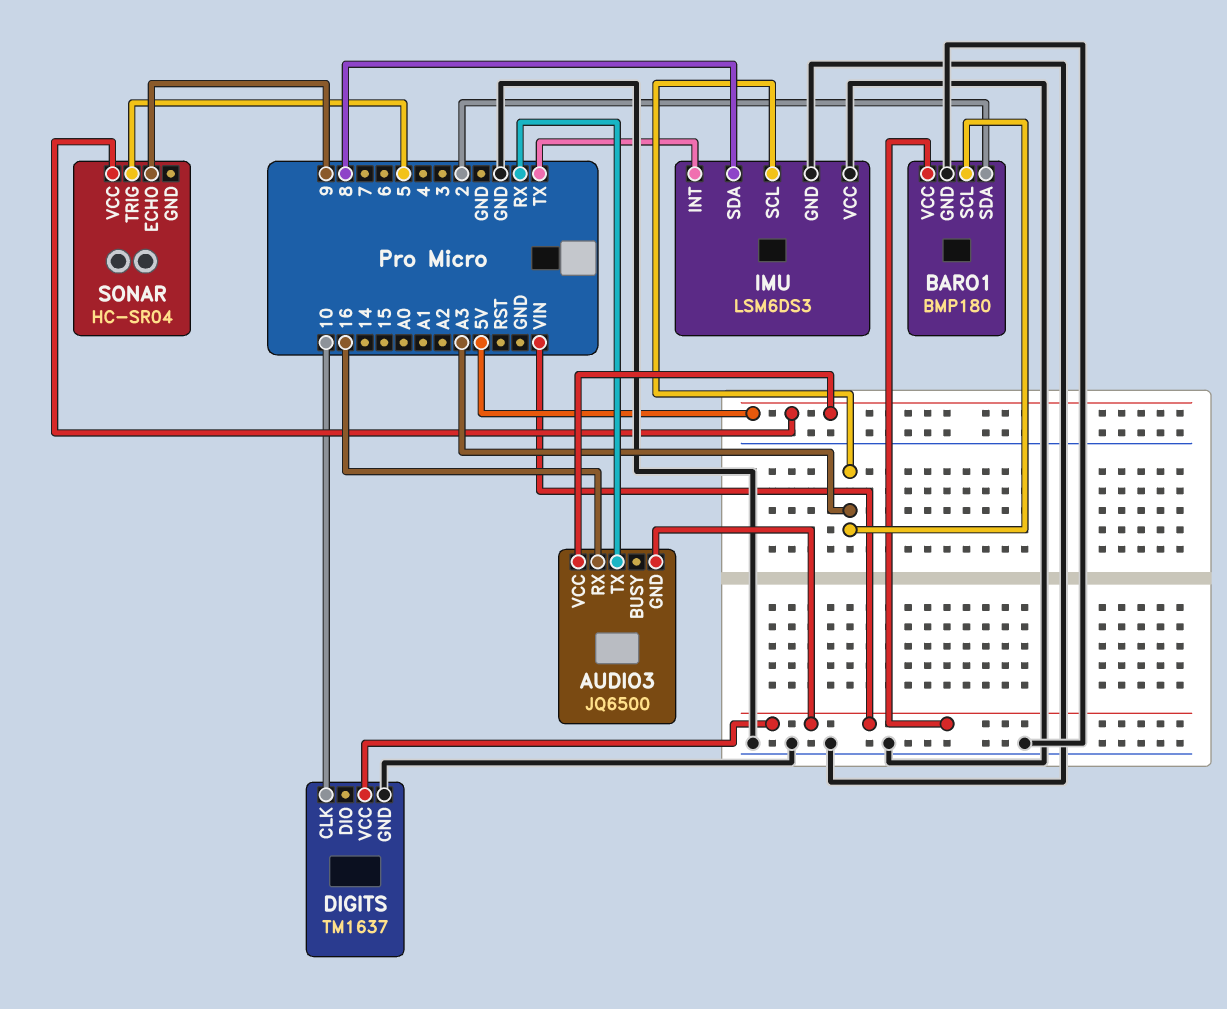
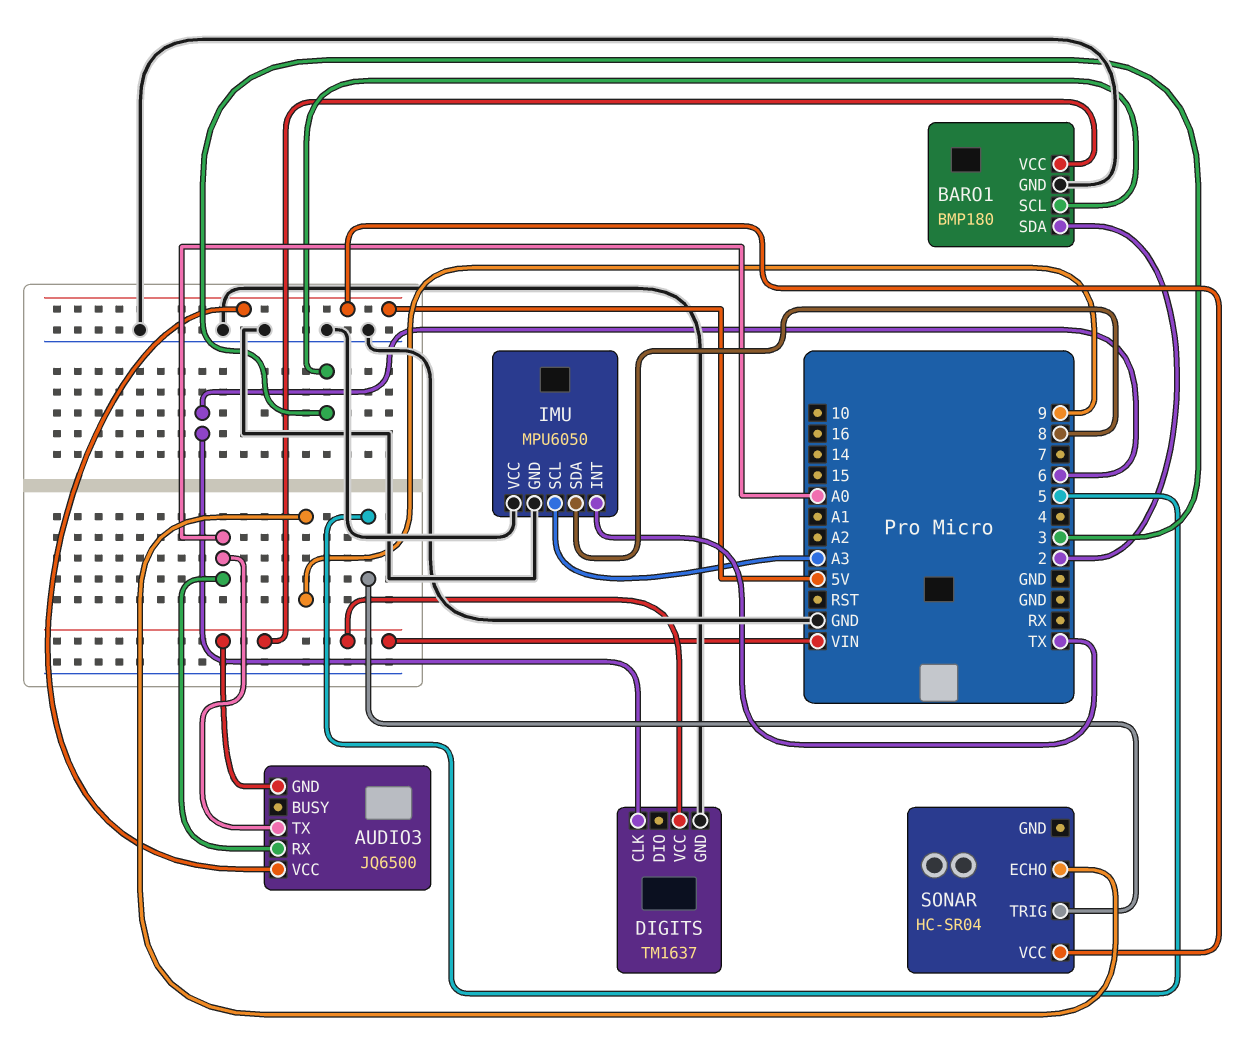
AUDIO3 pin RX: 16 -> A0
AUDIO3 pin TX: RX -> A0
BARO1 pin SCL: A3 -> 3
DIGITS pin CLK: 10 -> 6
IMU: LSM6DS3 -> MPU6050

